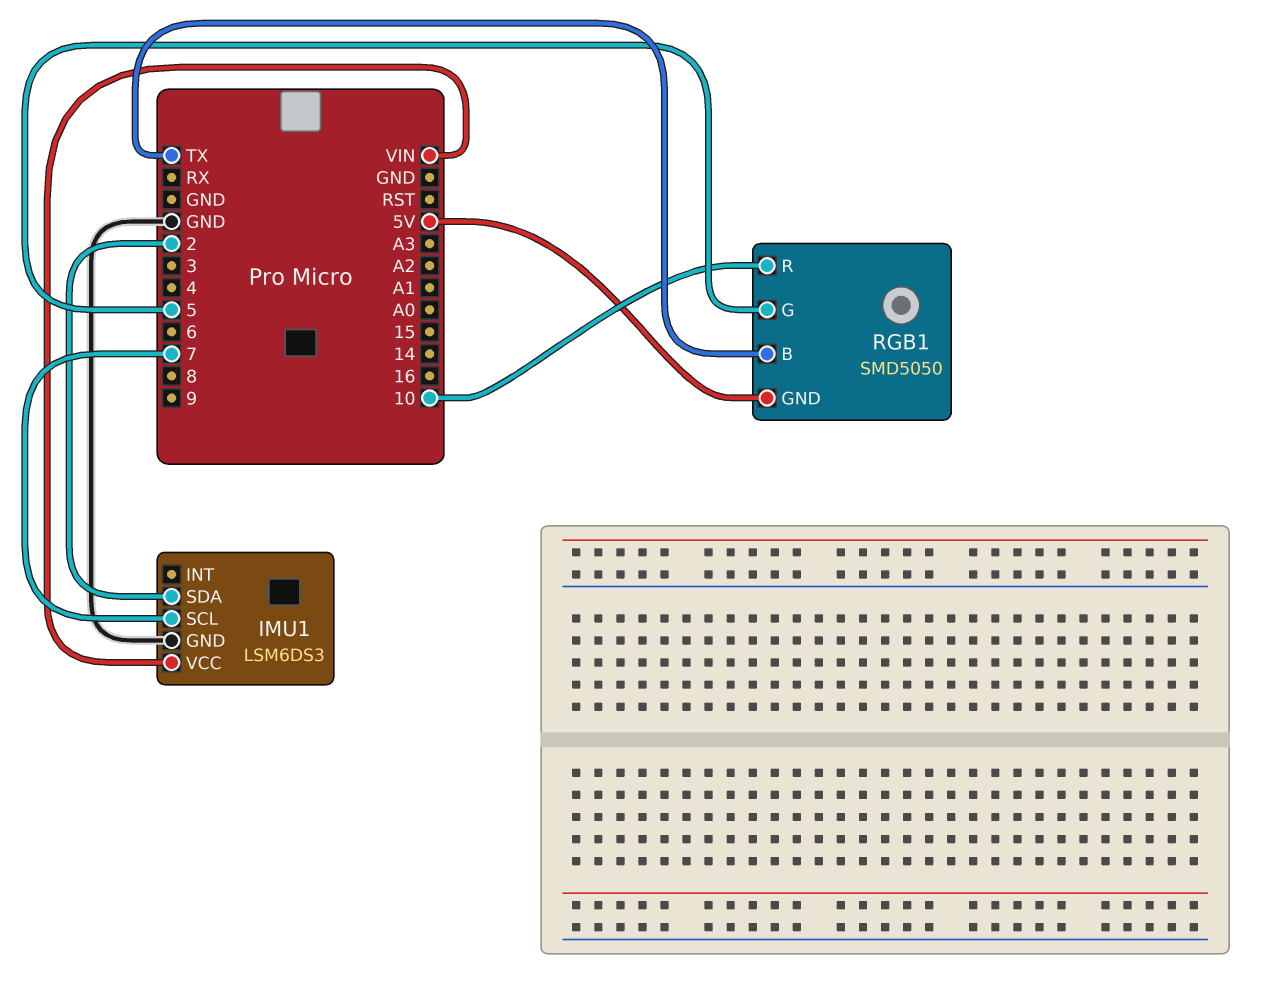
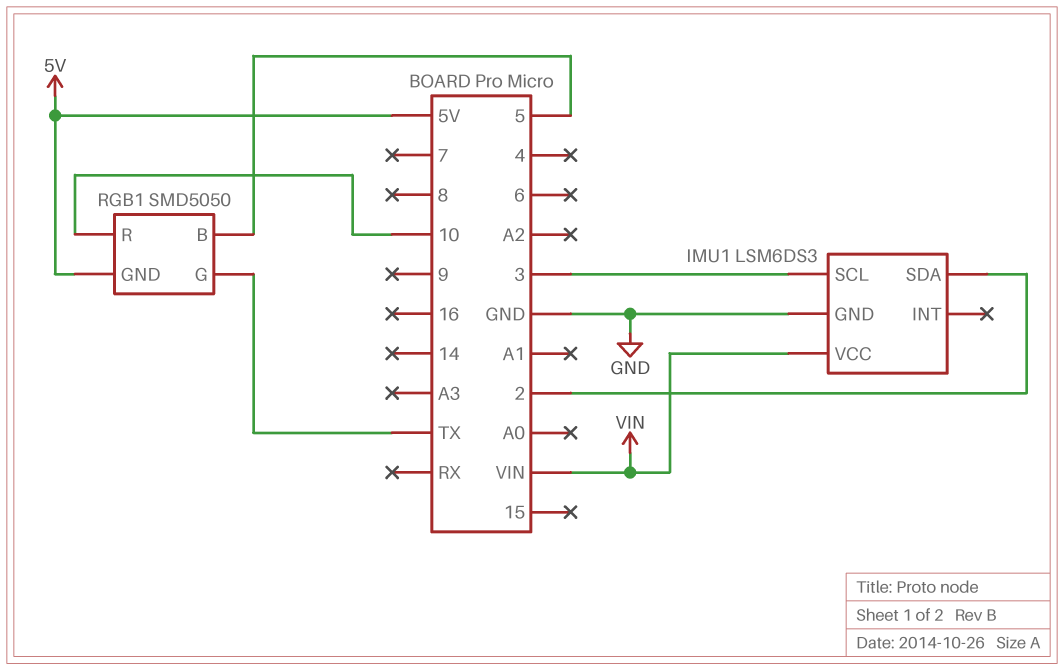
IMU1 pin SCL: 7 -> 3
RGB1 pin B: TX -> 5
RGB1 pin G: 5 -> TX

